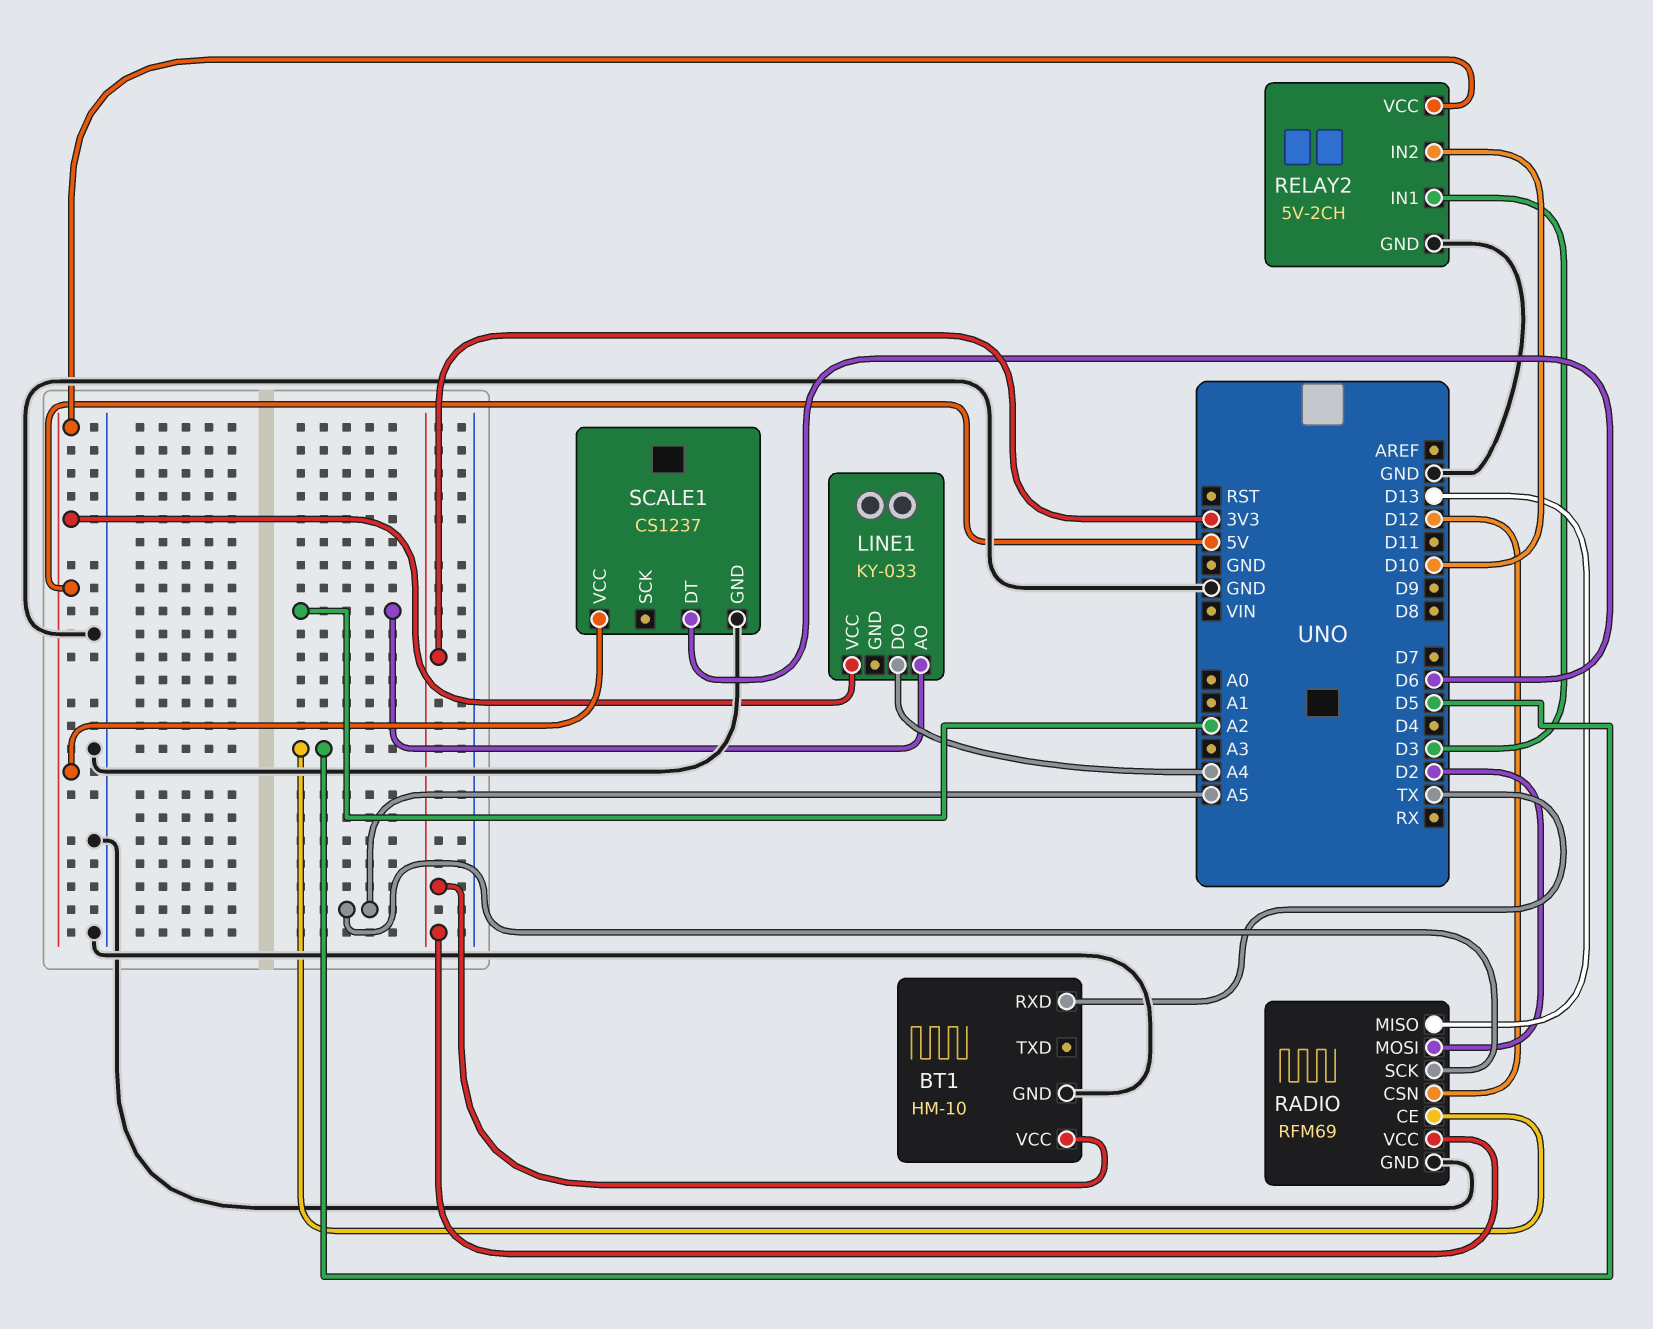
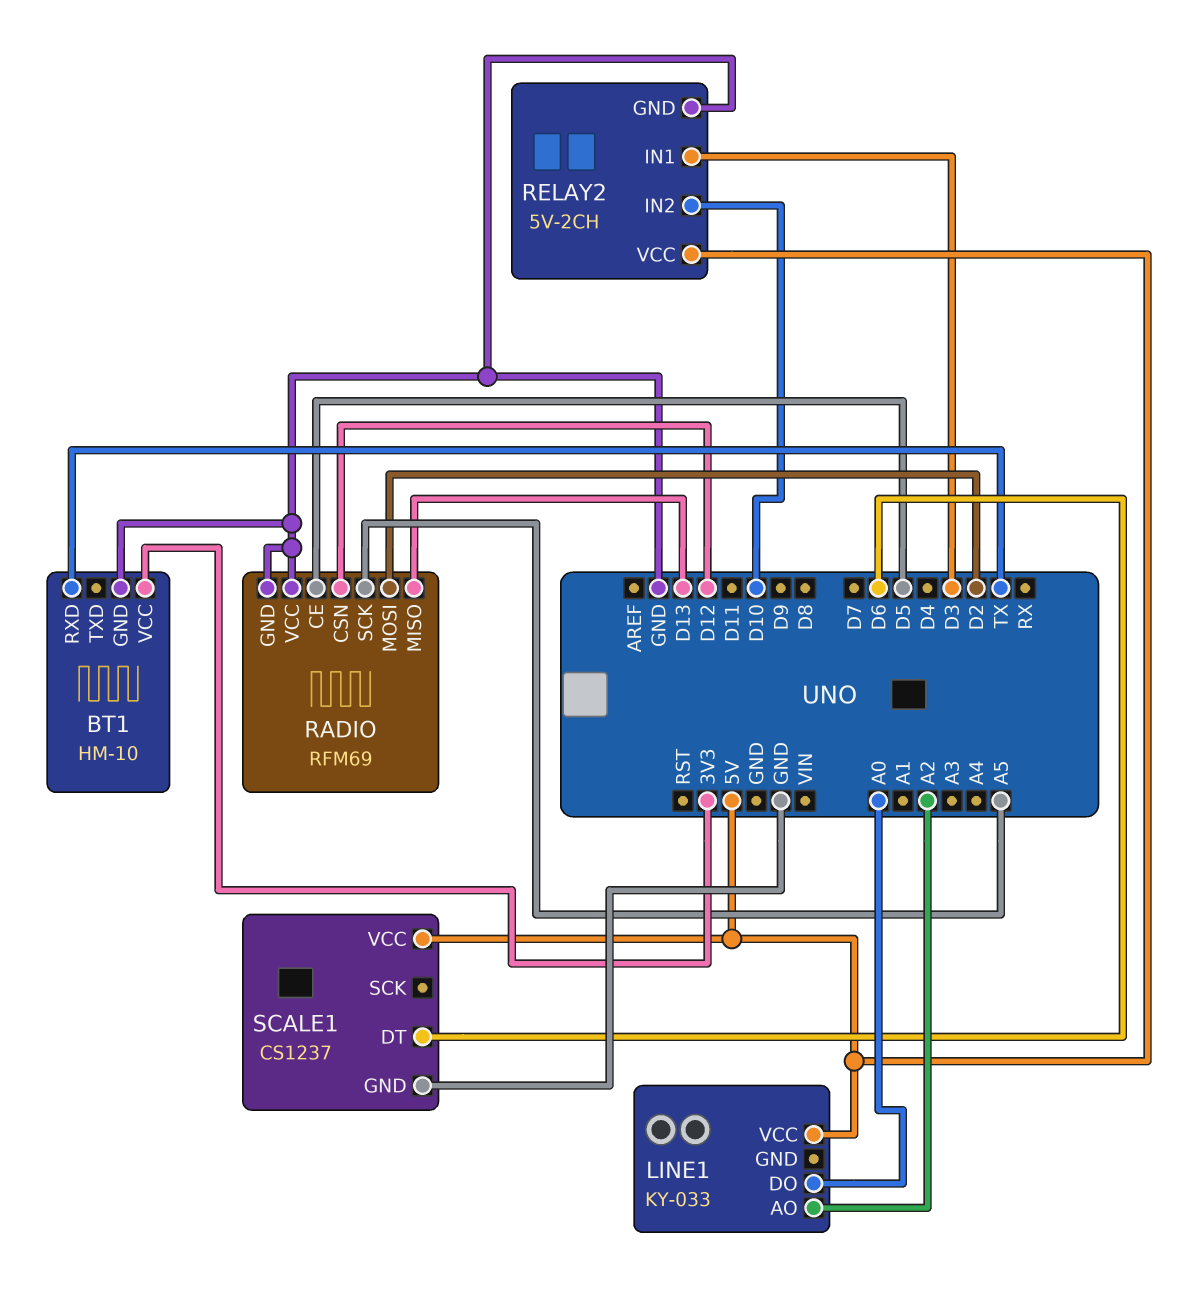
LINE1 pin DO: A4 -> A0
RADIO pin VCC: 3V3 -> GND

